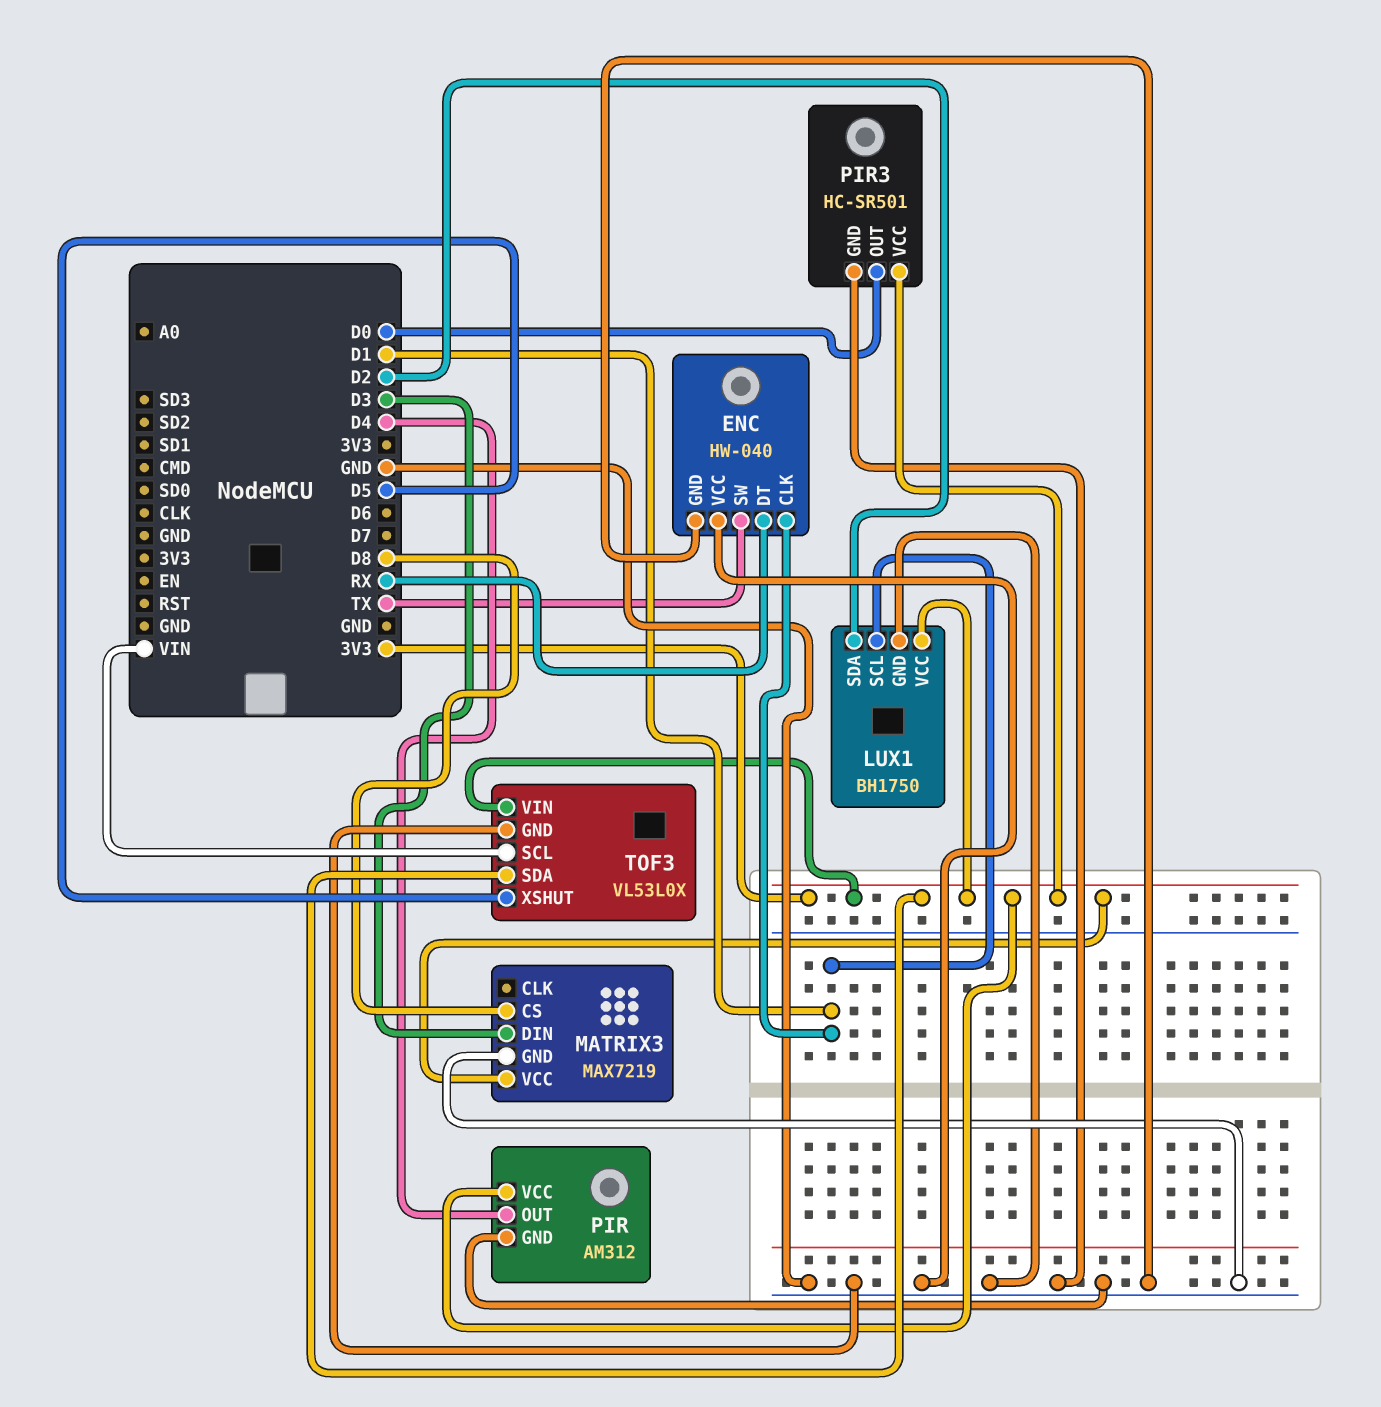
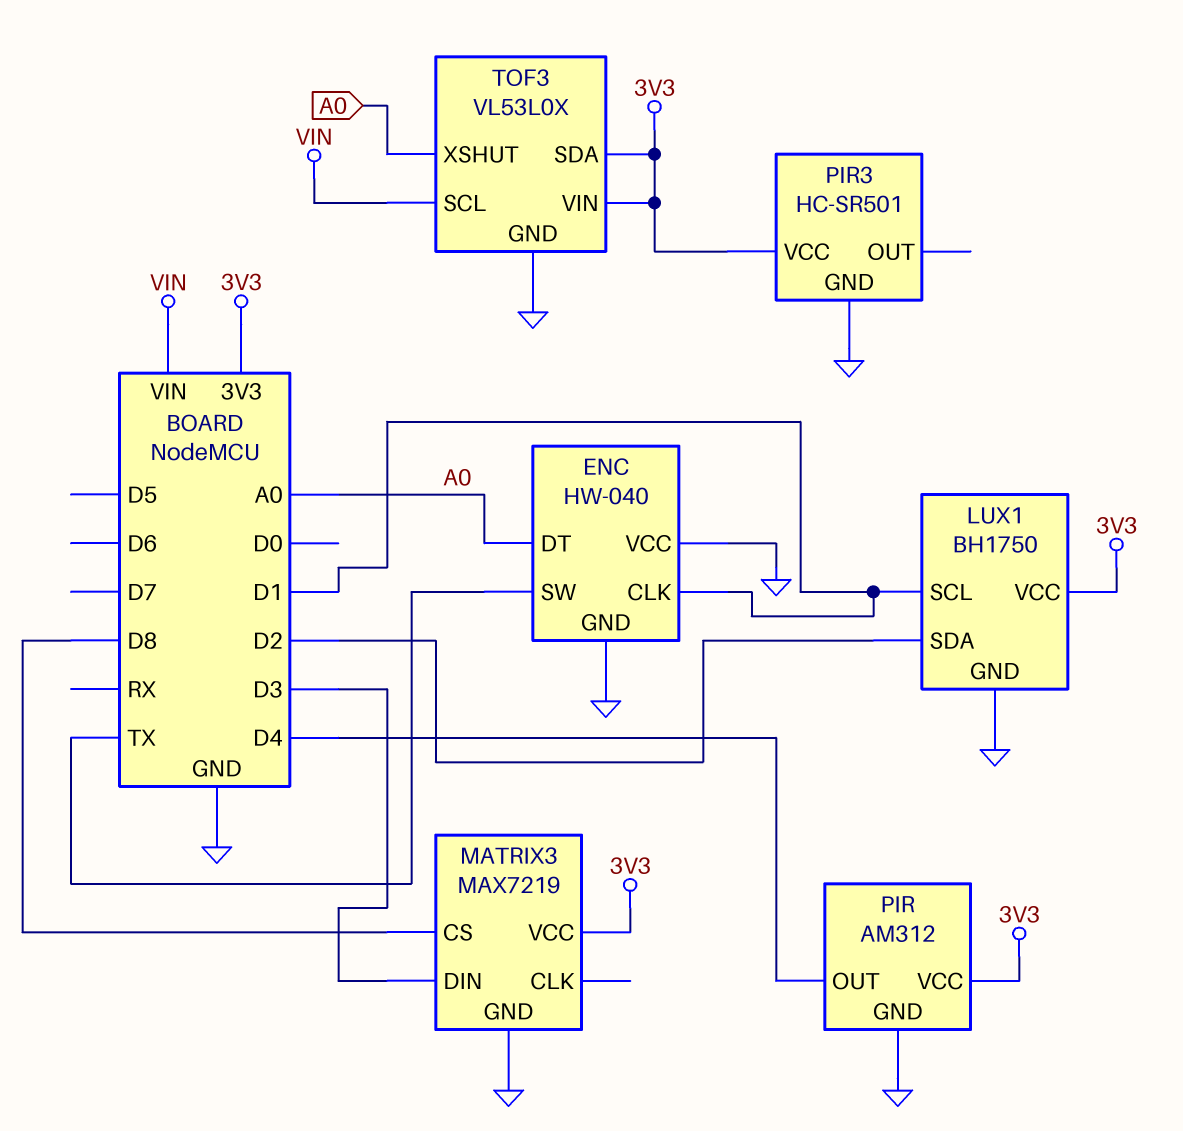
ENC pin DT: RX -> A0
PIR3 pin OUT: D0 -> none
TOF3 pin XSHUT: D5 -> A0

